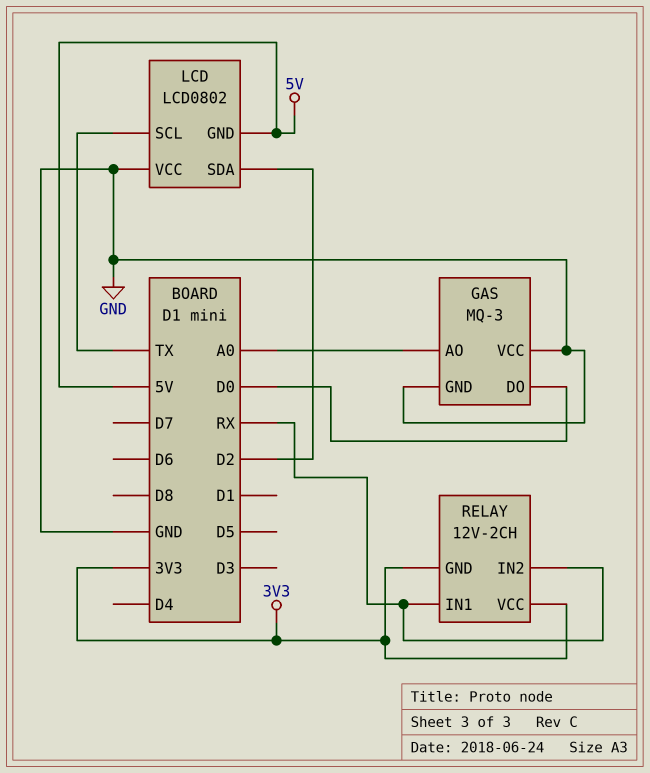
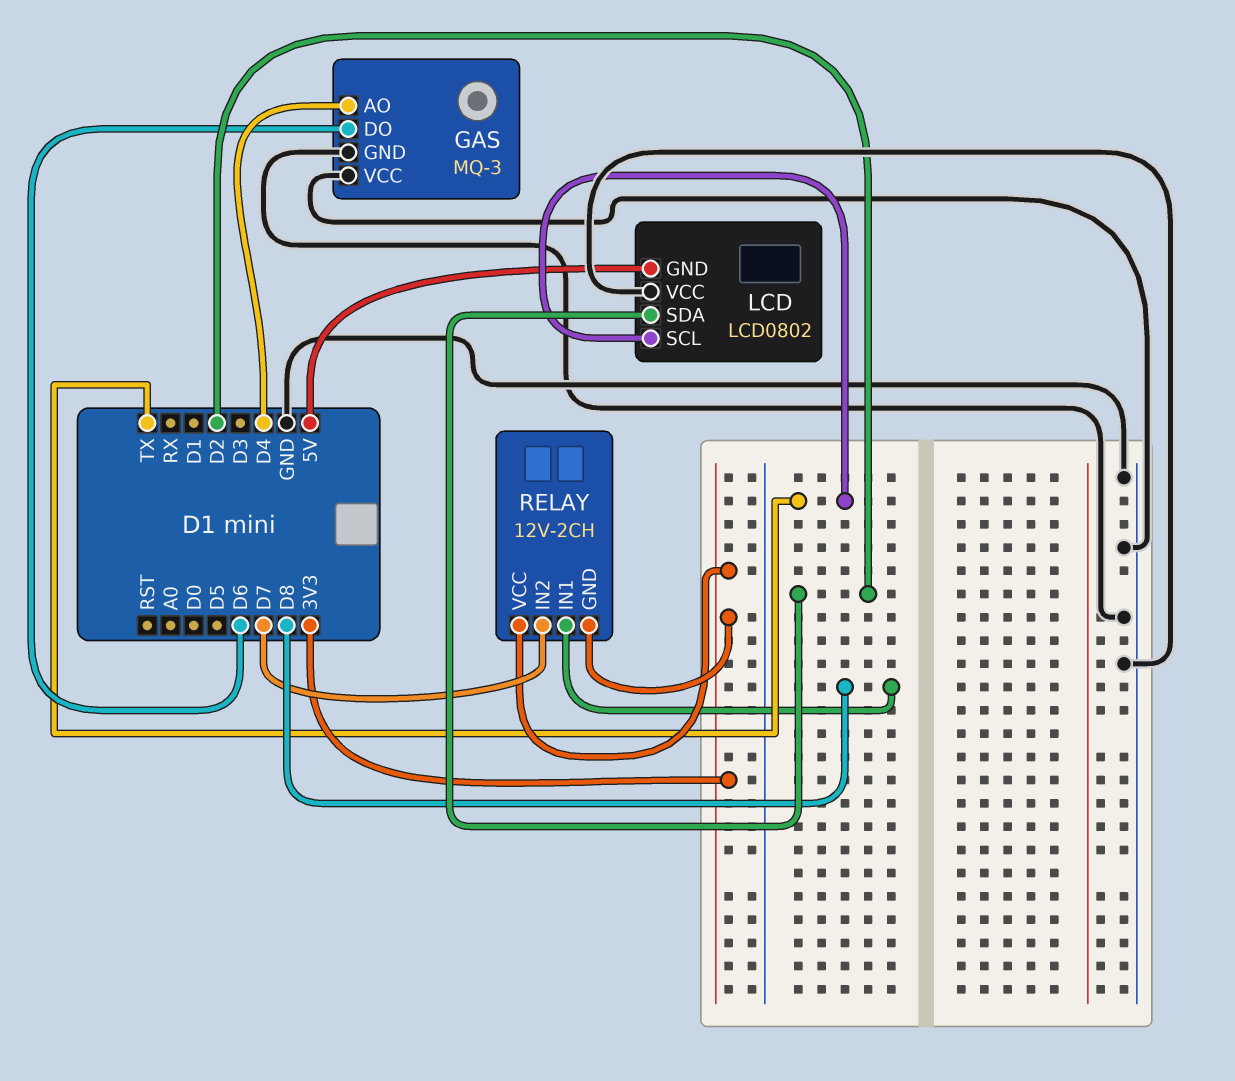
GAS pin AO: A0 -> D4
GAS pin DO: D0 -> D6
RELAY pin IN1: RX -> D8
RELAY pin IN2: RX -> D7

